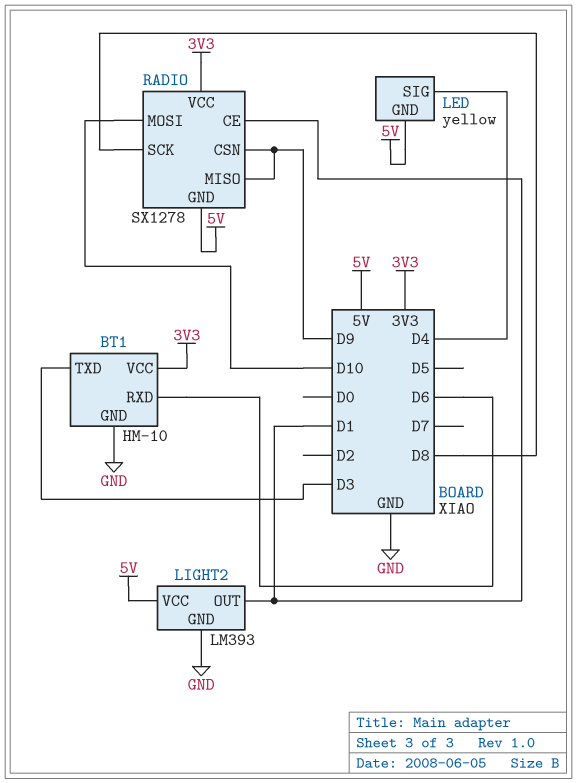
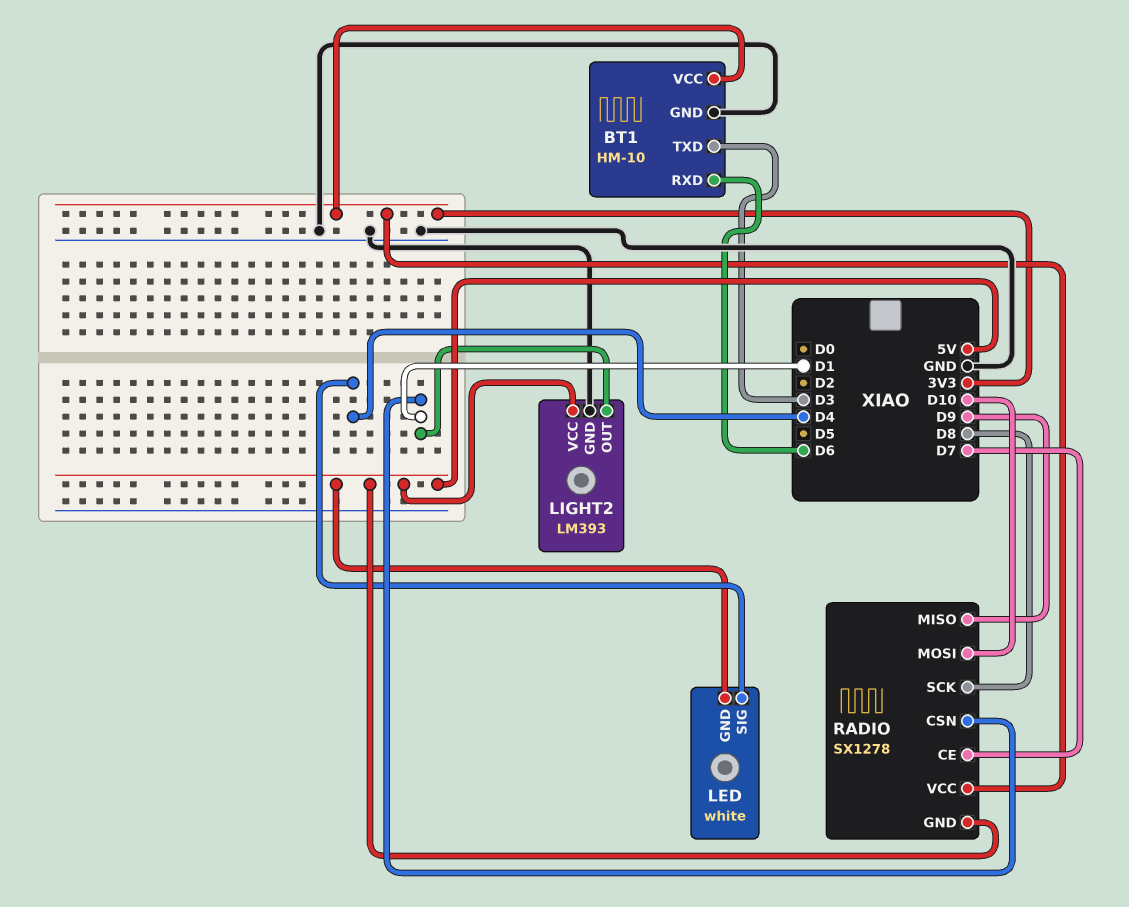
LED: yellow -> white
RADIO pin CE: D1 -> D7
RADIO pin CSN: D9 -> D1

